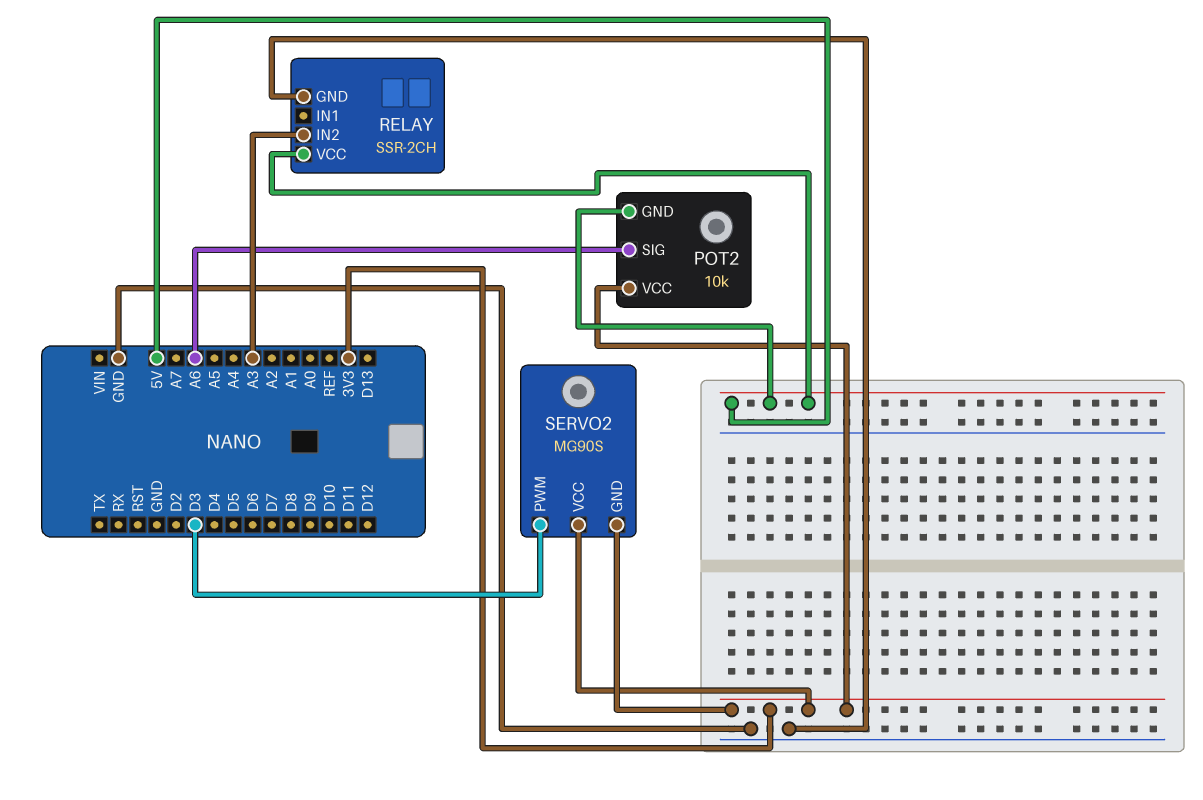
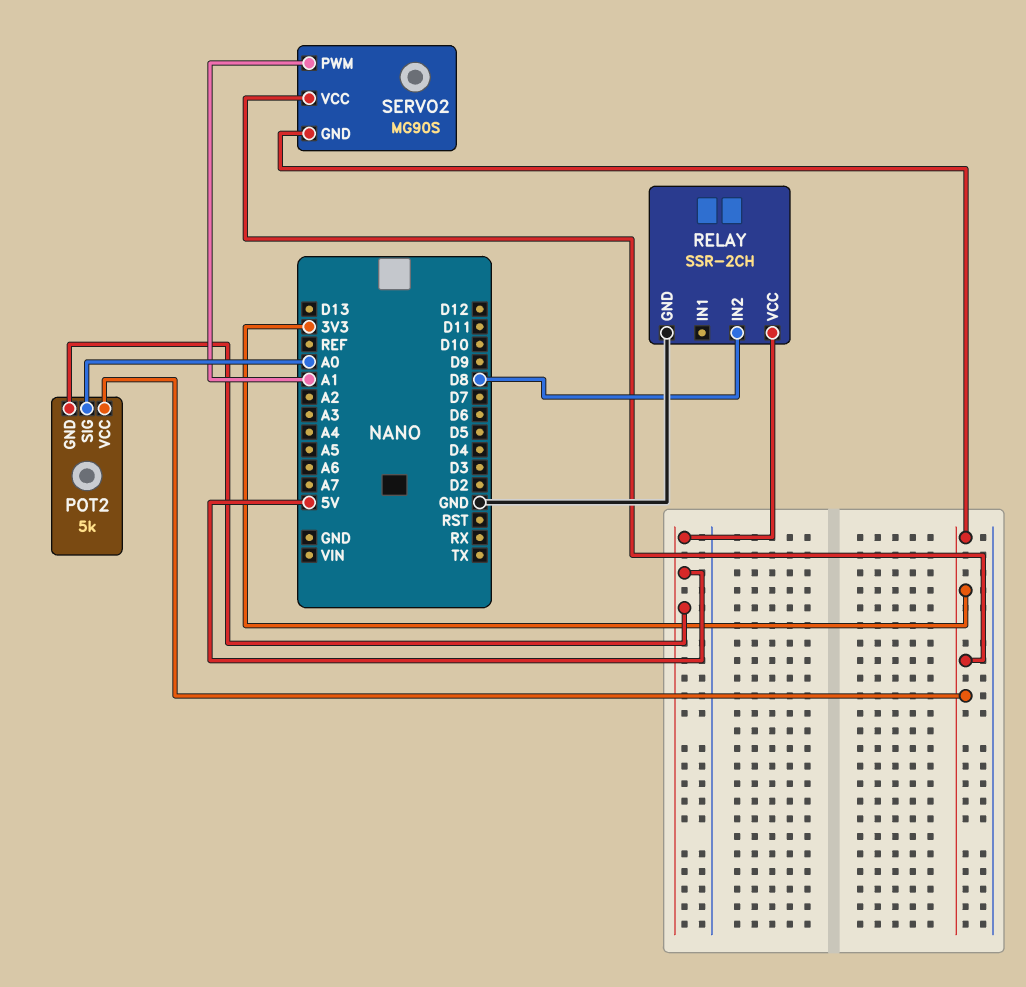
POT2: 10k -> 5k
POT2 pin SIG: A6 -> A0
RELAY pin IN2: A3 -> D8
SERVO2 pin PWM: D3 -> A1

